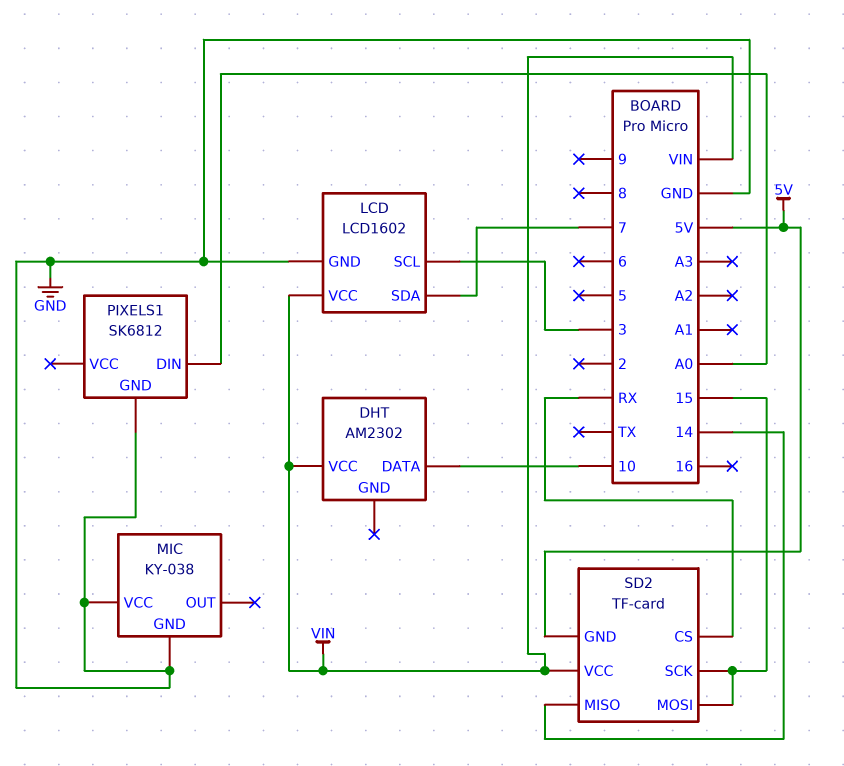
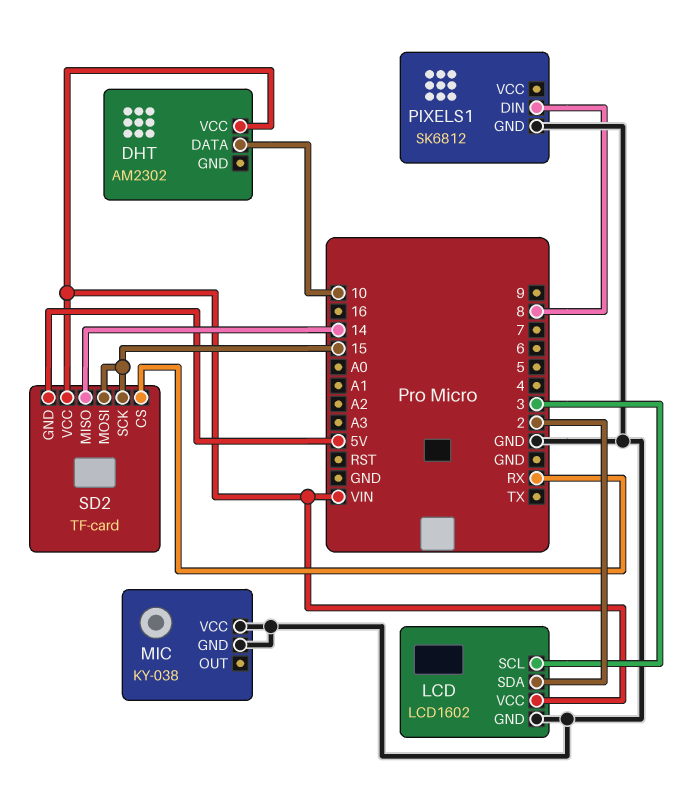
LCD pin SDA: 7 -> 2
PIXELS1 pin DIN: A0 -> 8

